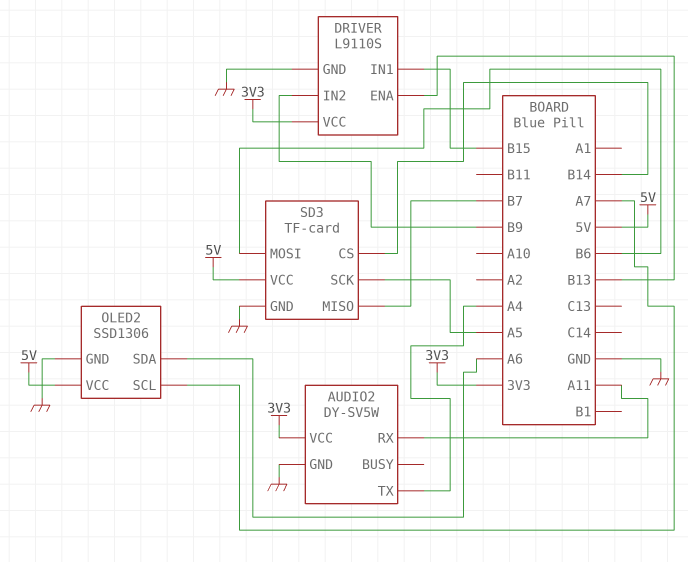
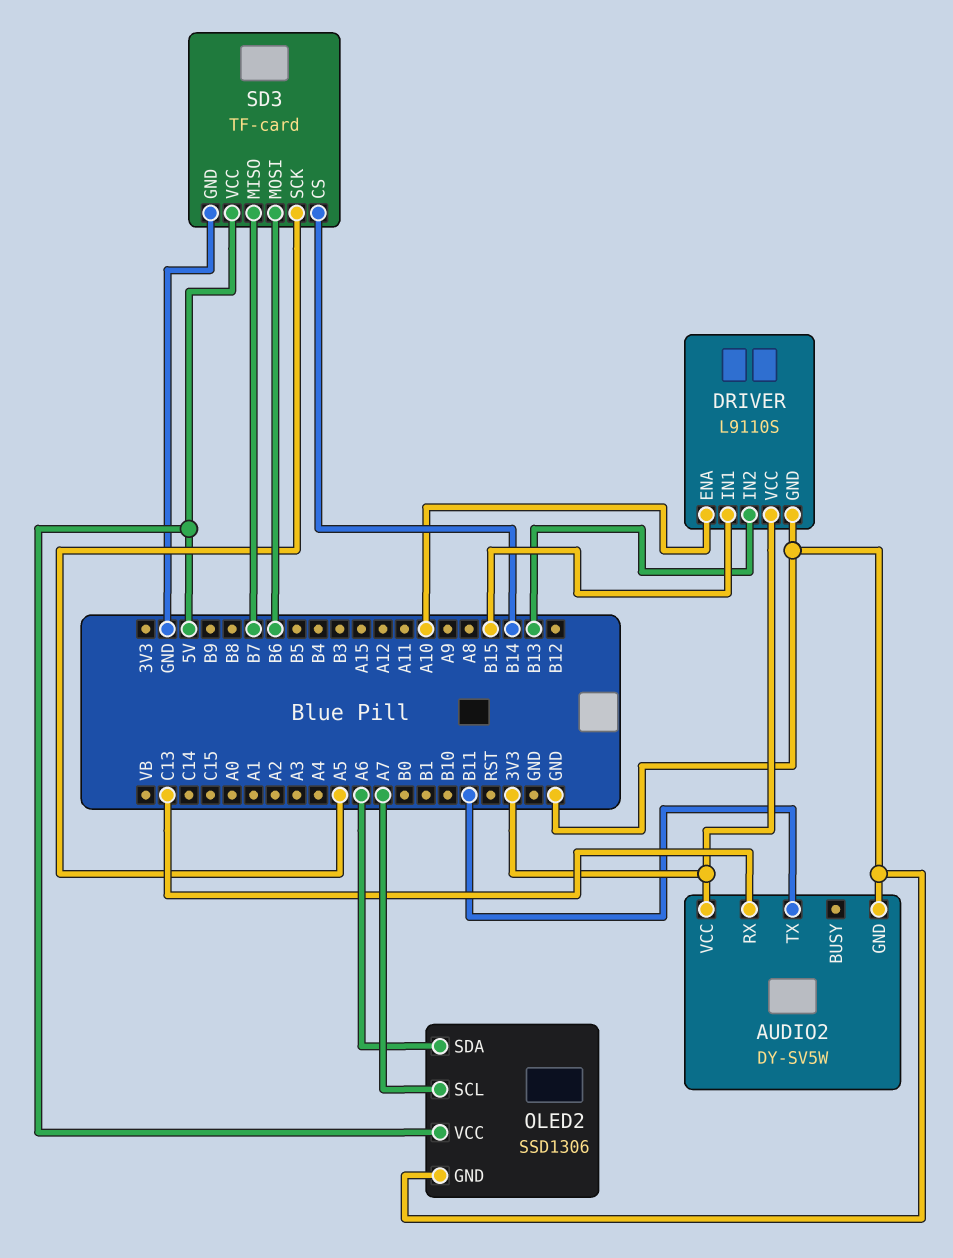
AUDIO2 pin RX: A11 -> C13
AUDIO2 pin TX: A4 -> B11
DRIVER pin ENA: B13 -> A10
DRIVER pin IN2: B9 -> B13

